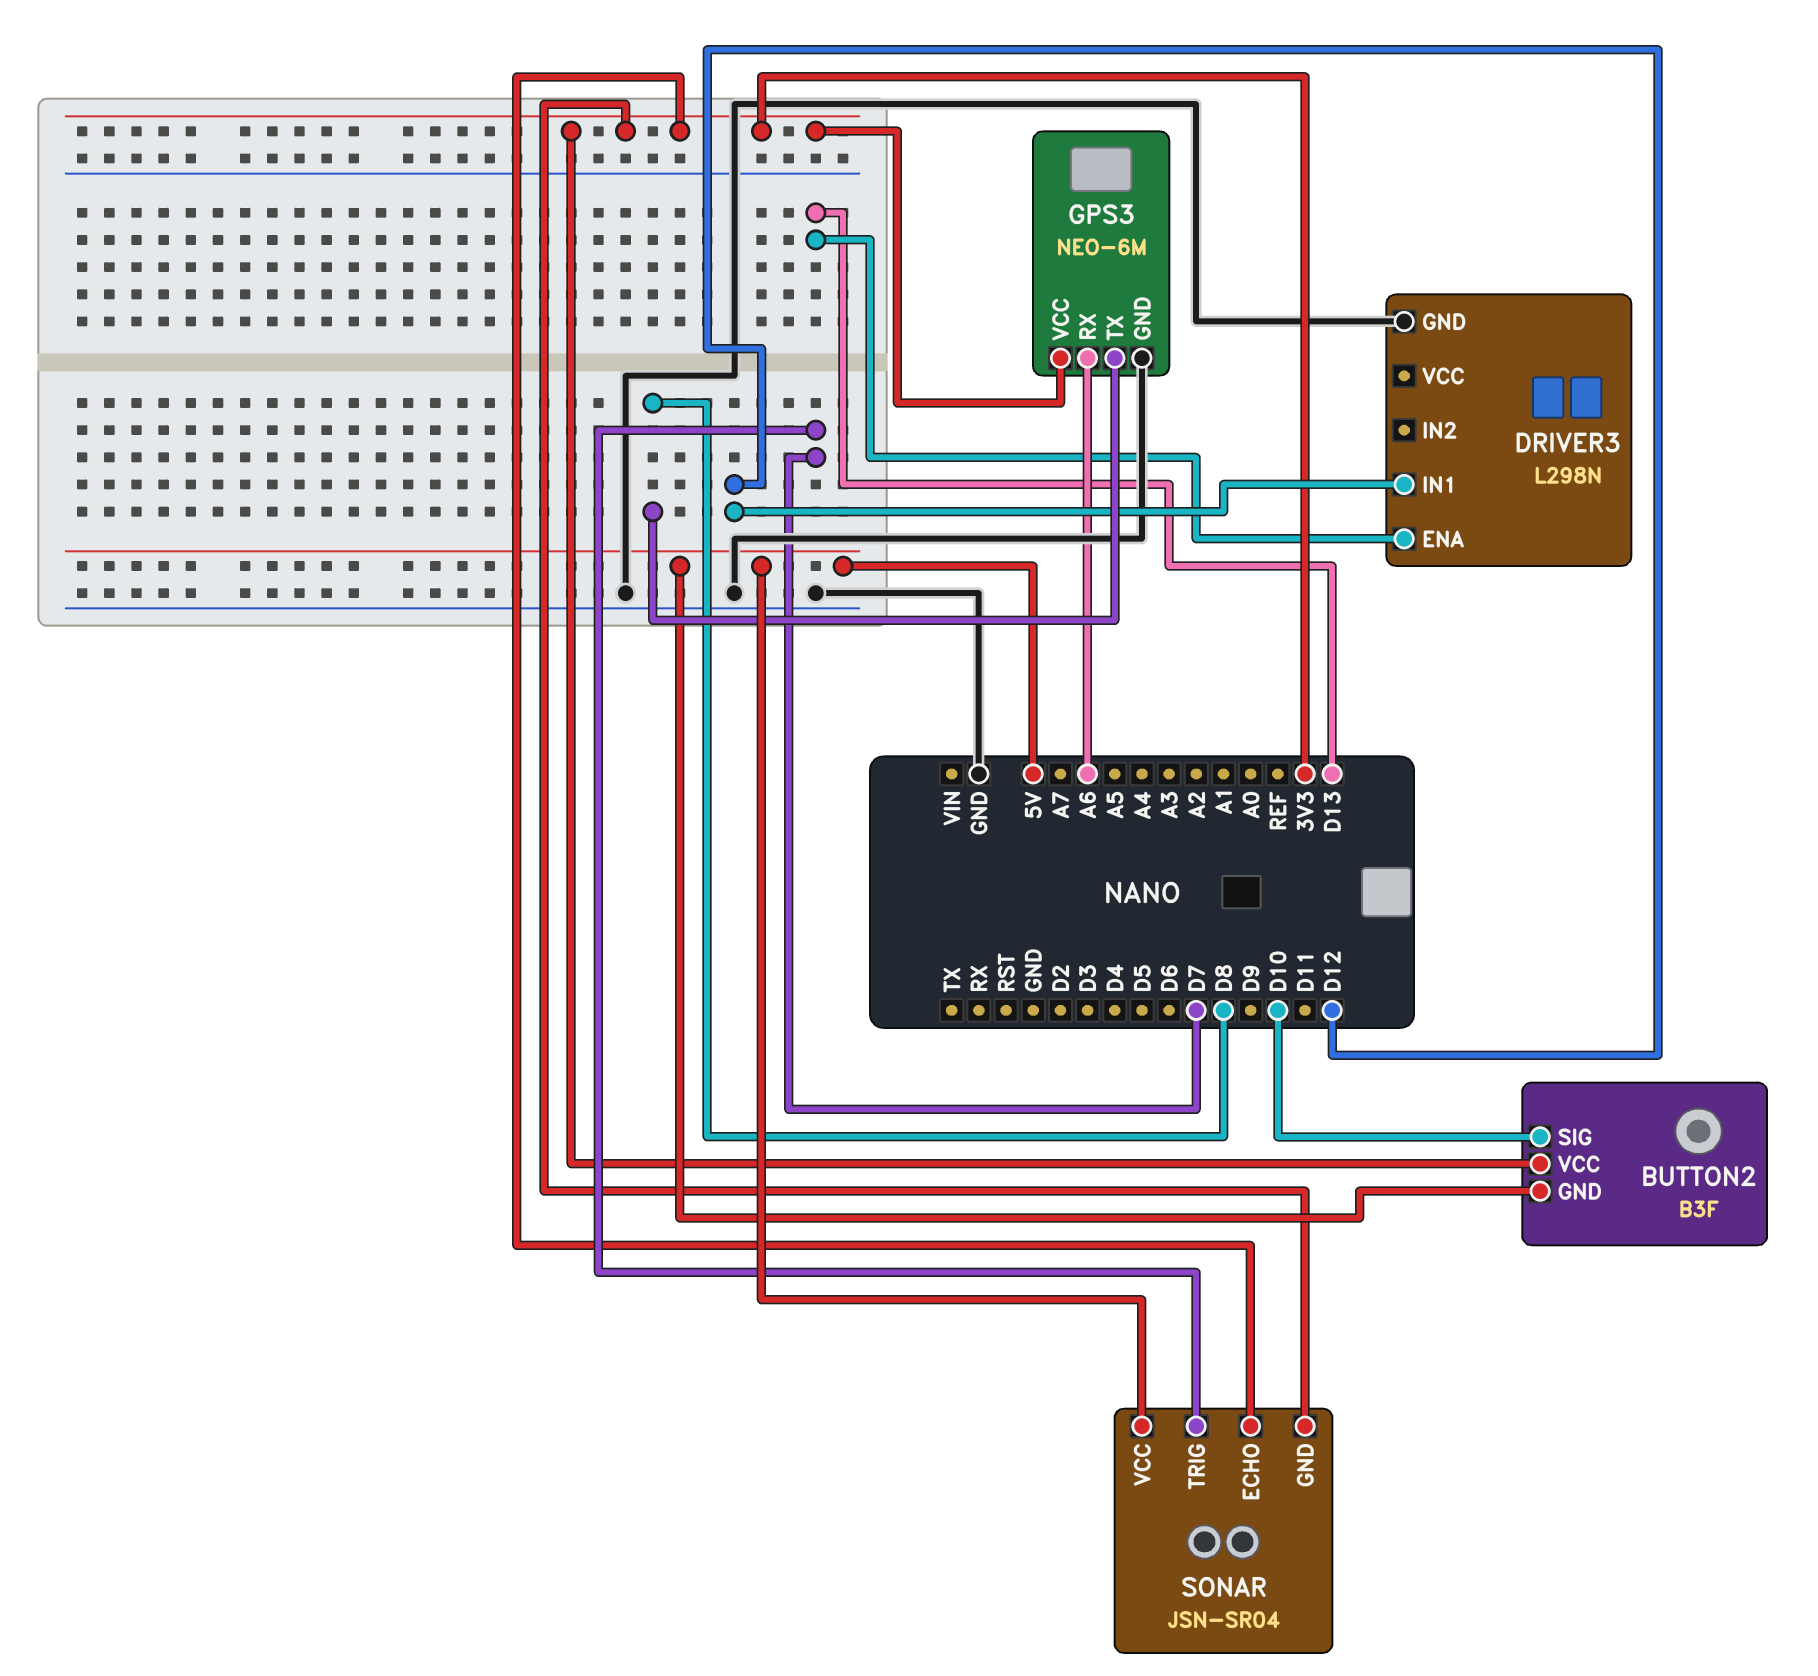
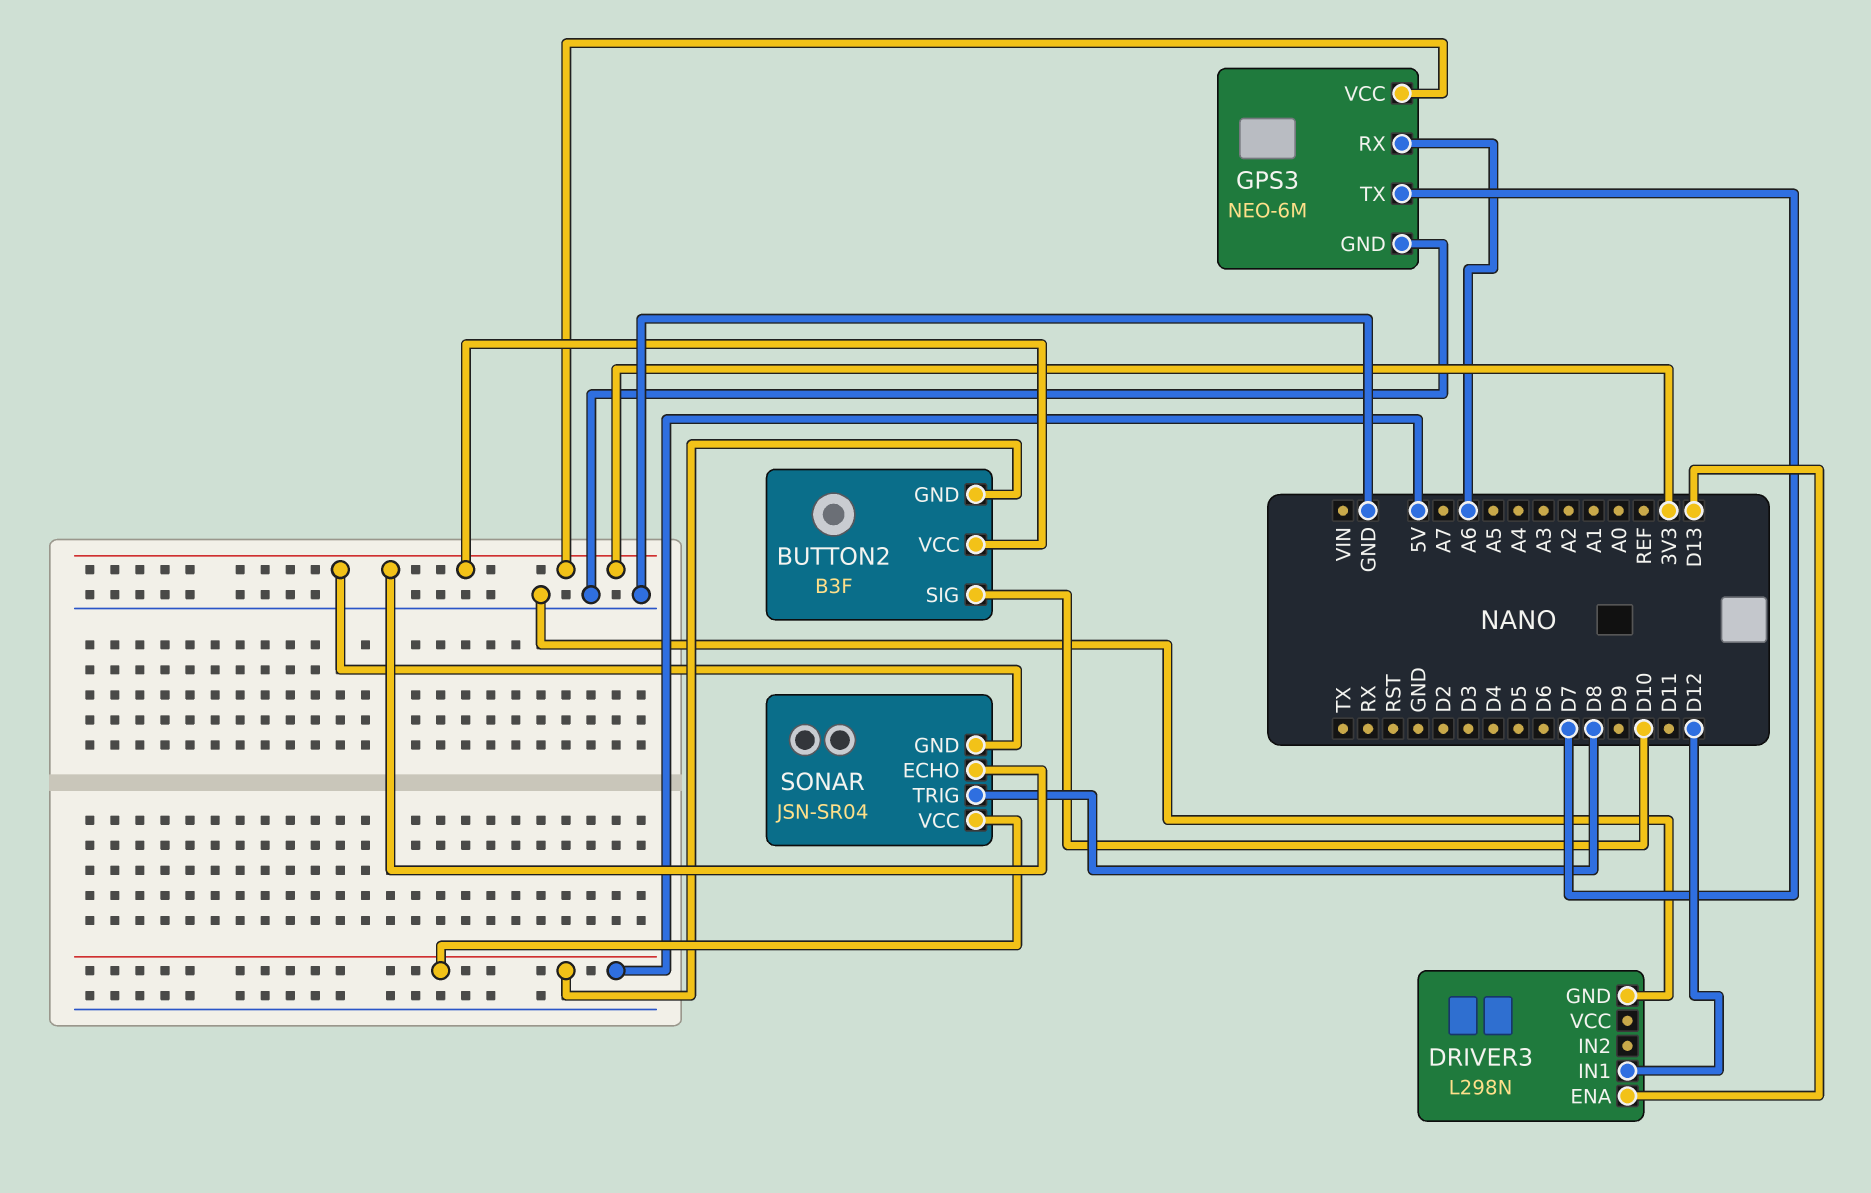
GPS3 pin TX: D8 -> D7
SONAR pin TRIG: D7 -> D8

